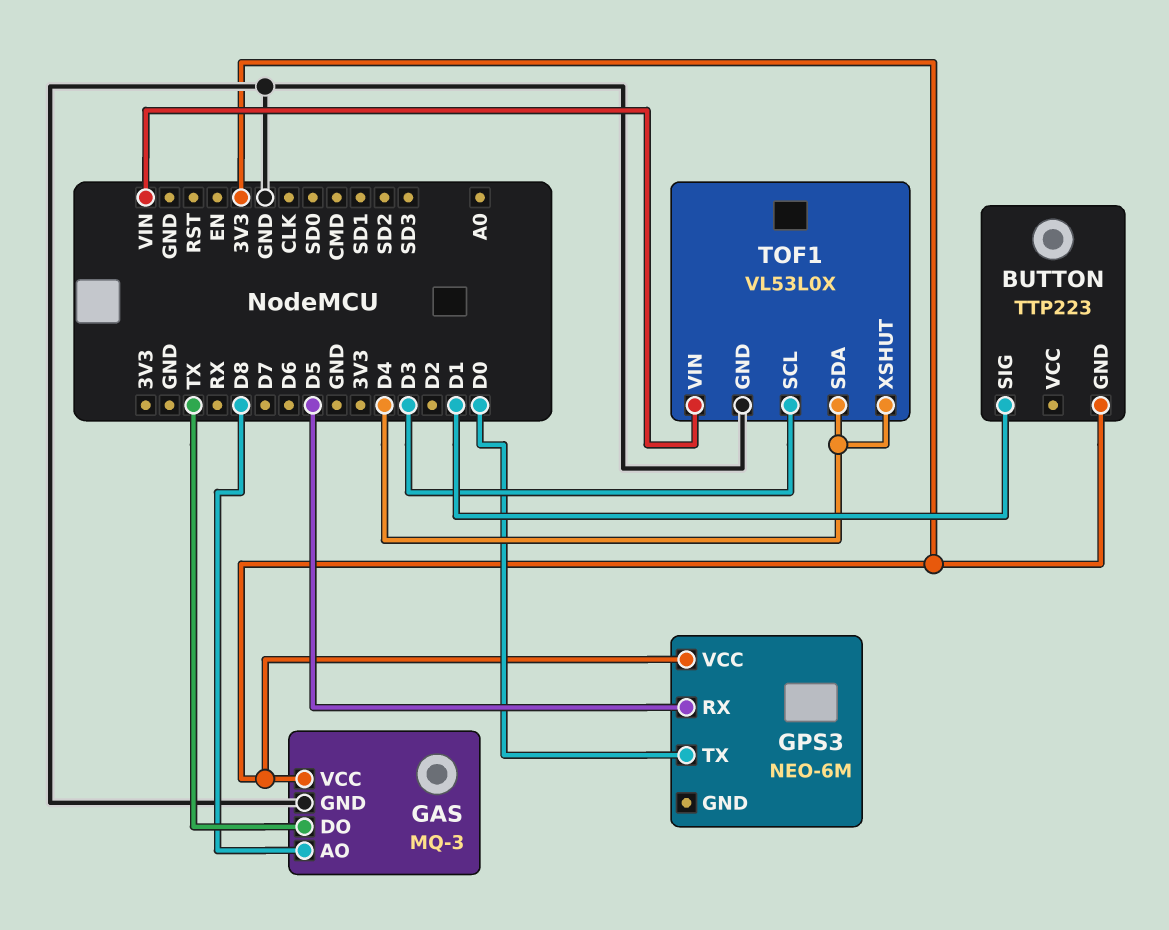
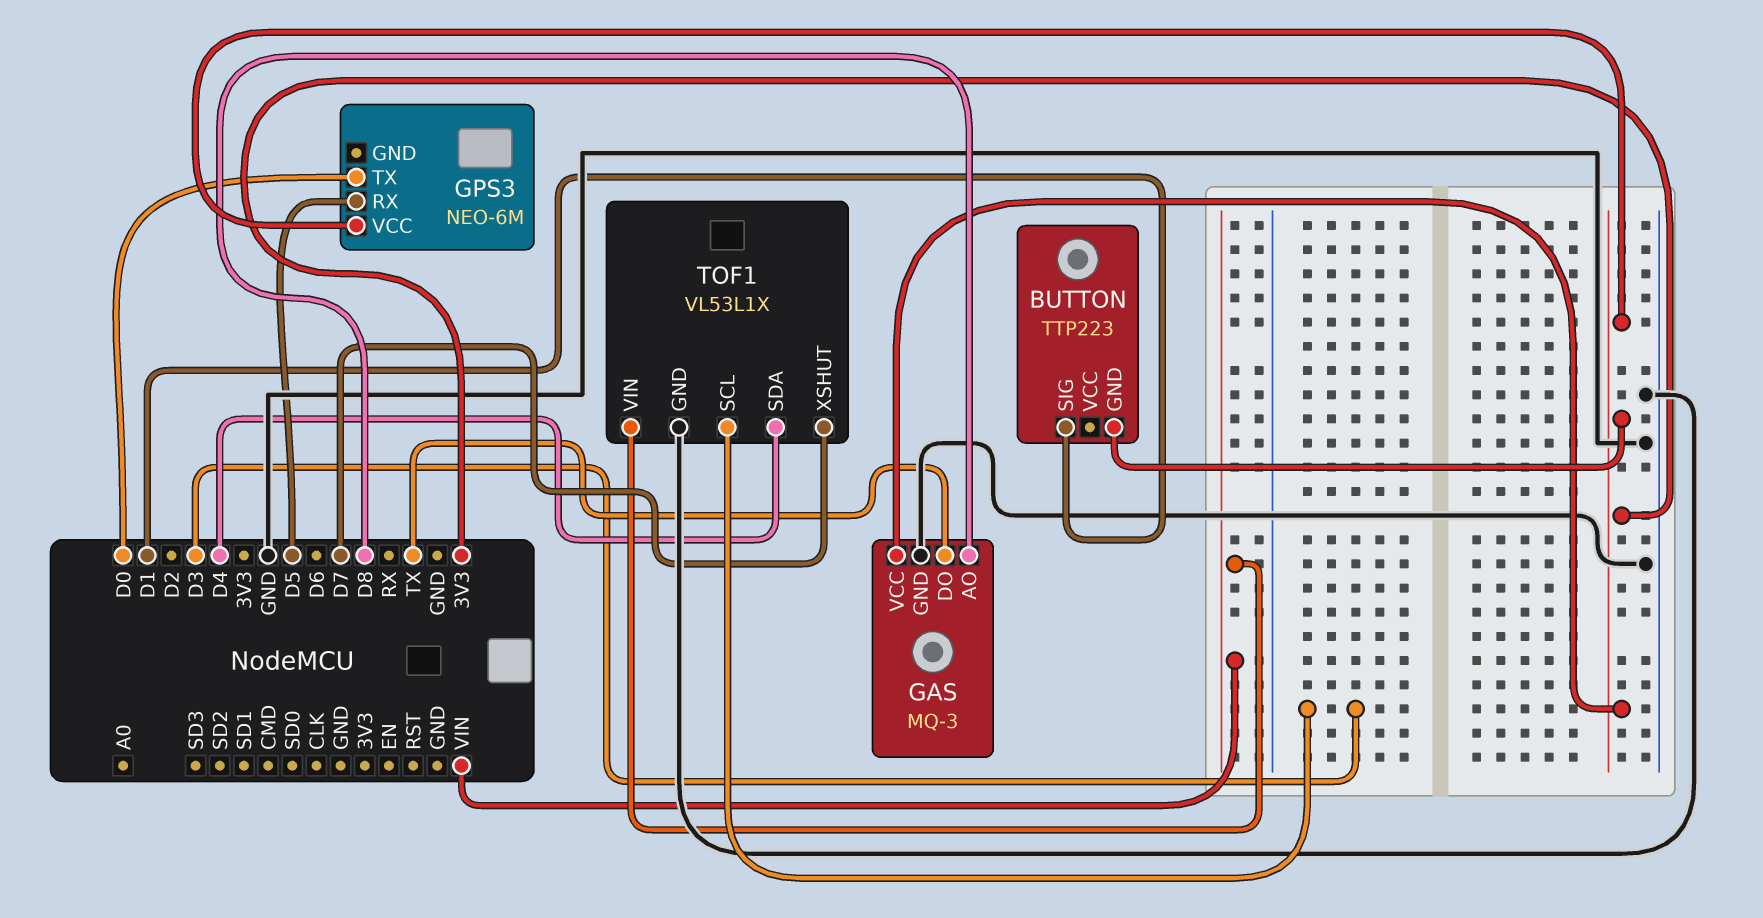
TOF1: VL53L0X -> VL53L1X
TOF1 pin XSHUT: D4 -> D7

